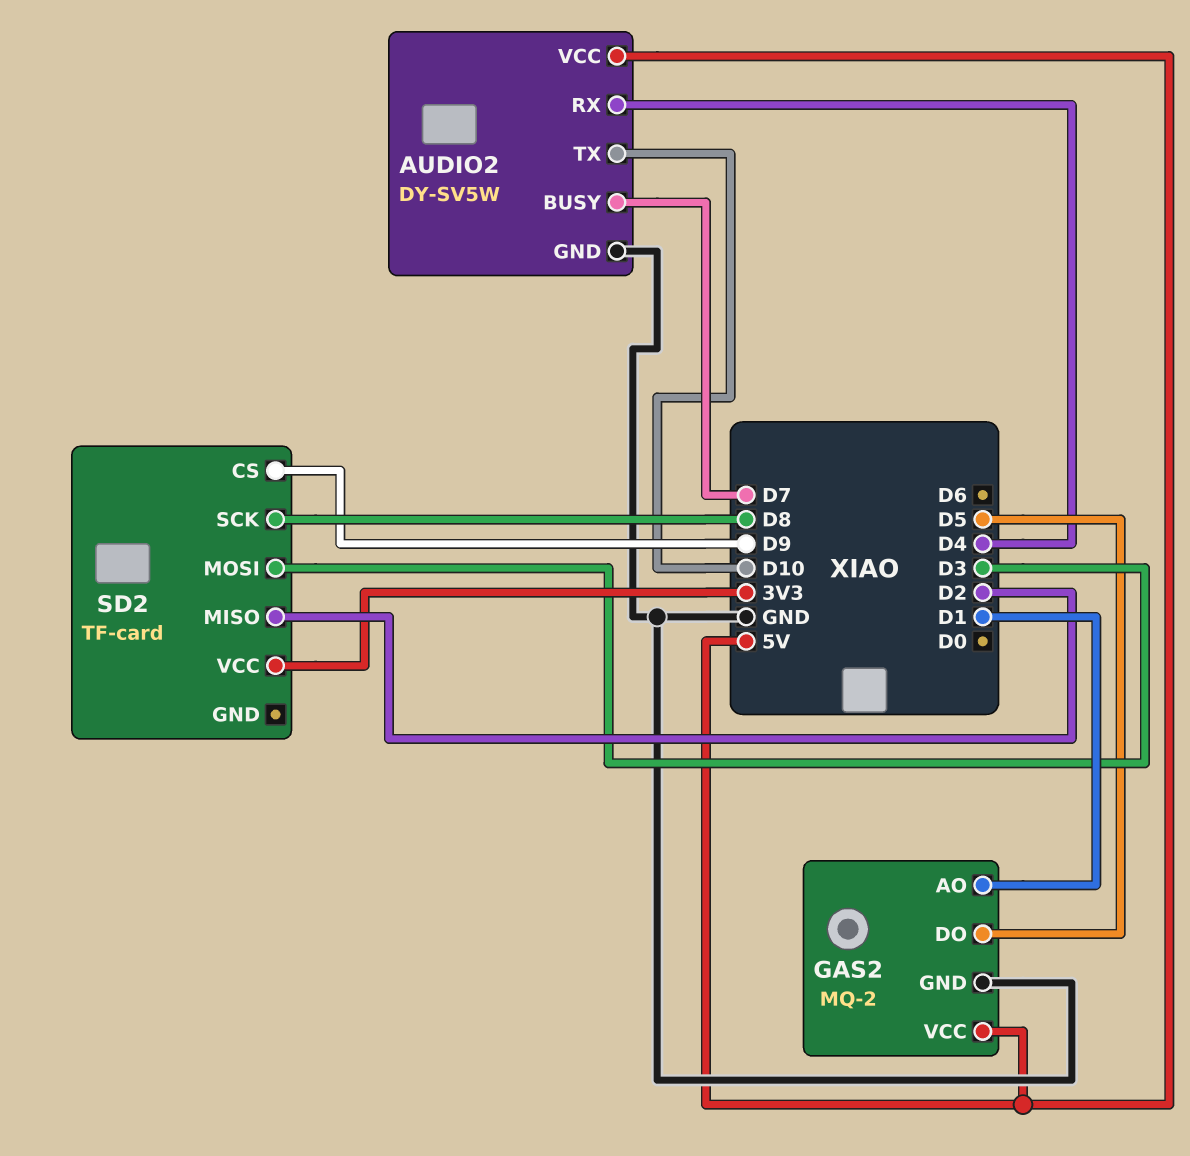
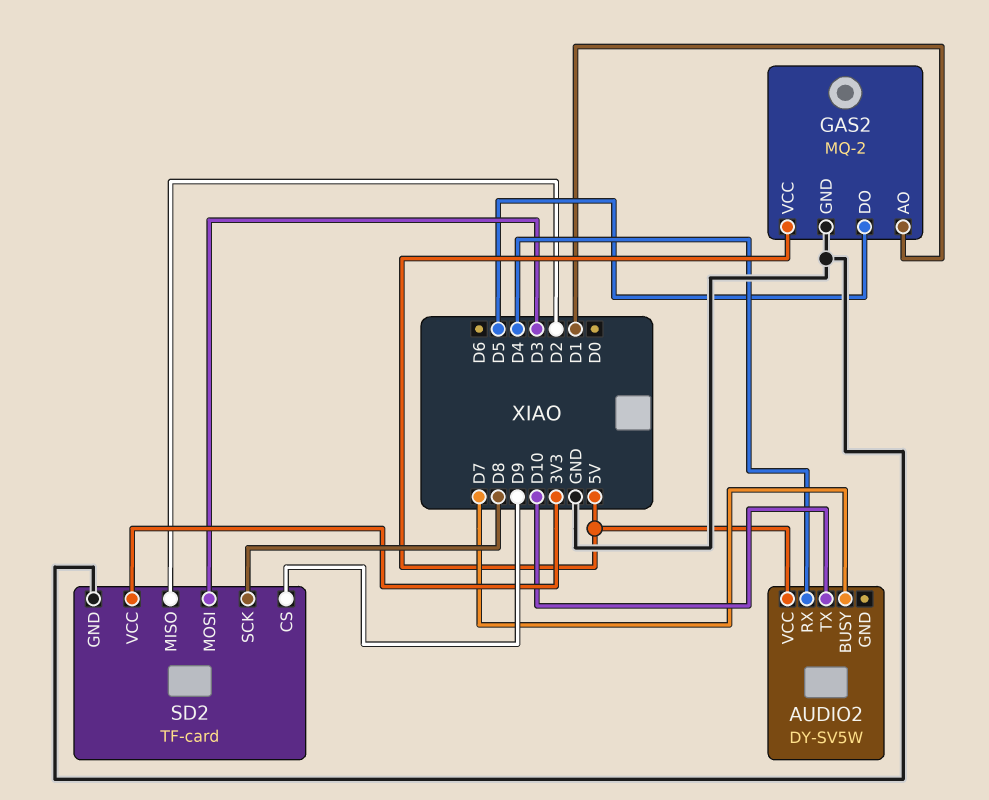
AUDIO2 pin GND: GND -> none
SD2 pin GND: none -> GND

